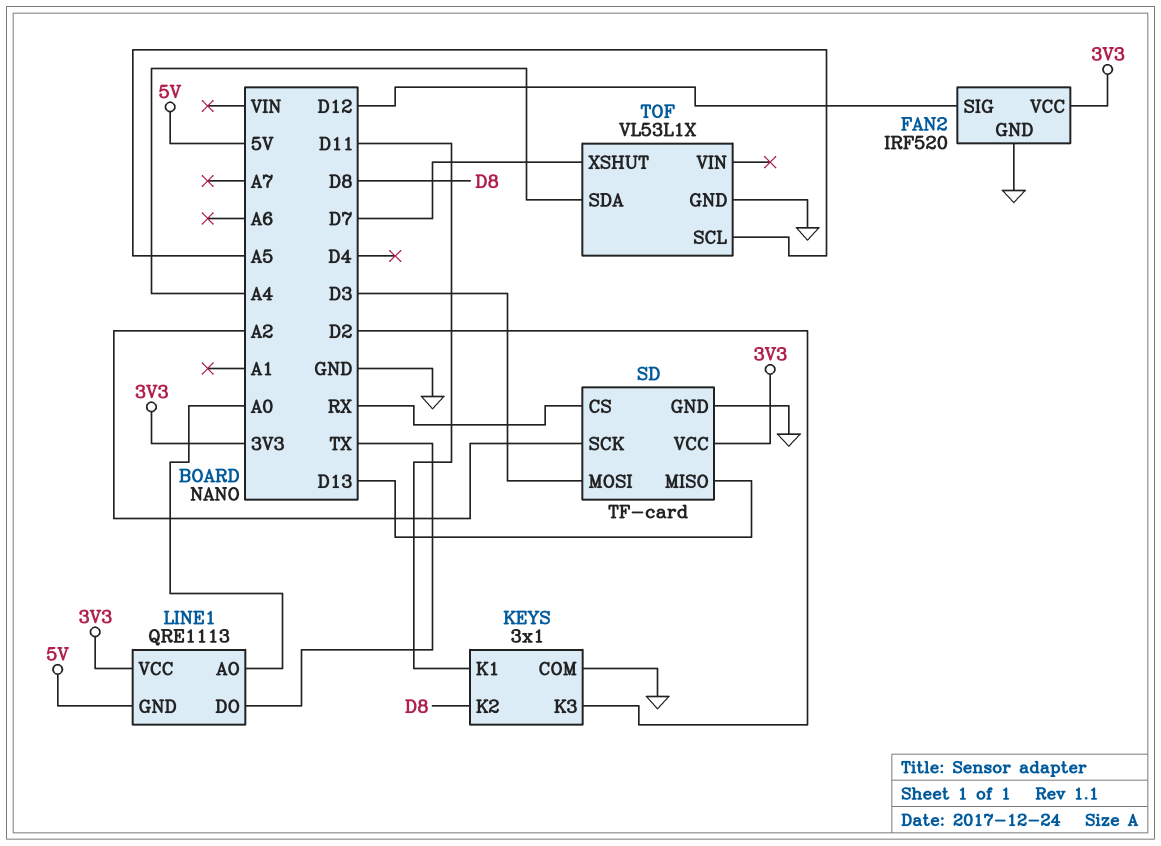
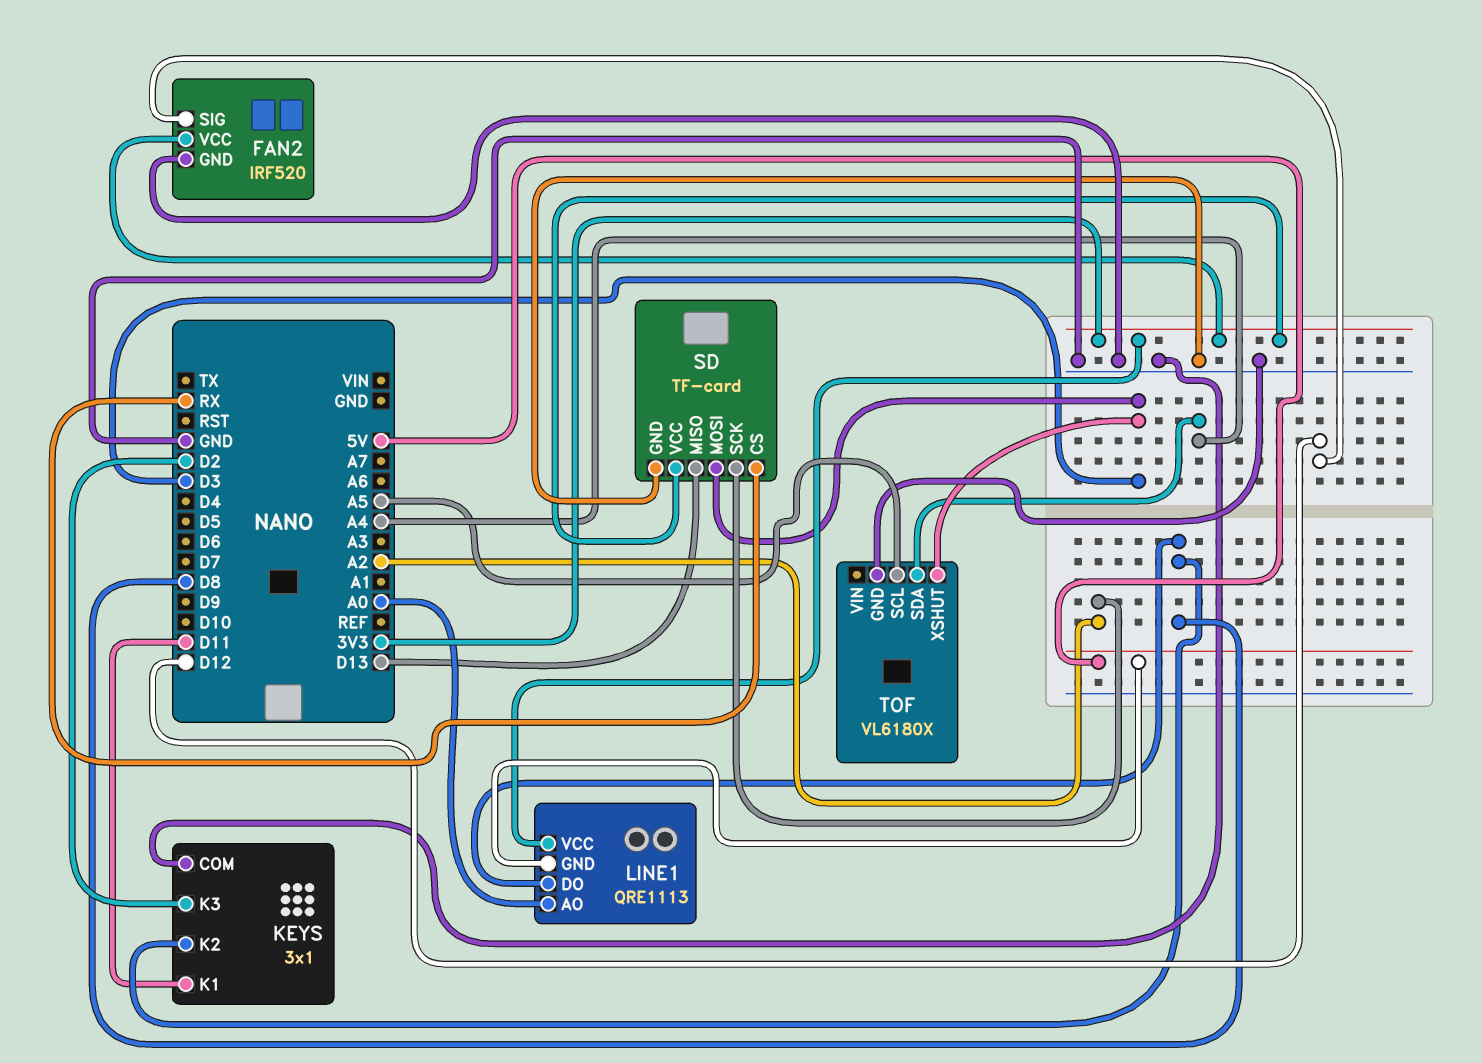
LINE1 pin DO: TX -> D8
TOF: VL53L1X -> VL6180X
TOF pin XSHUT: D7 -> D3

